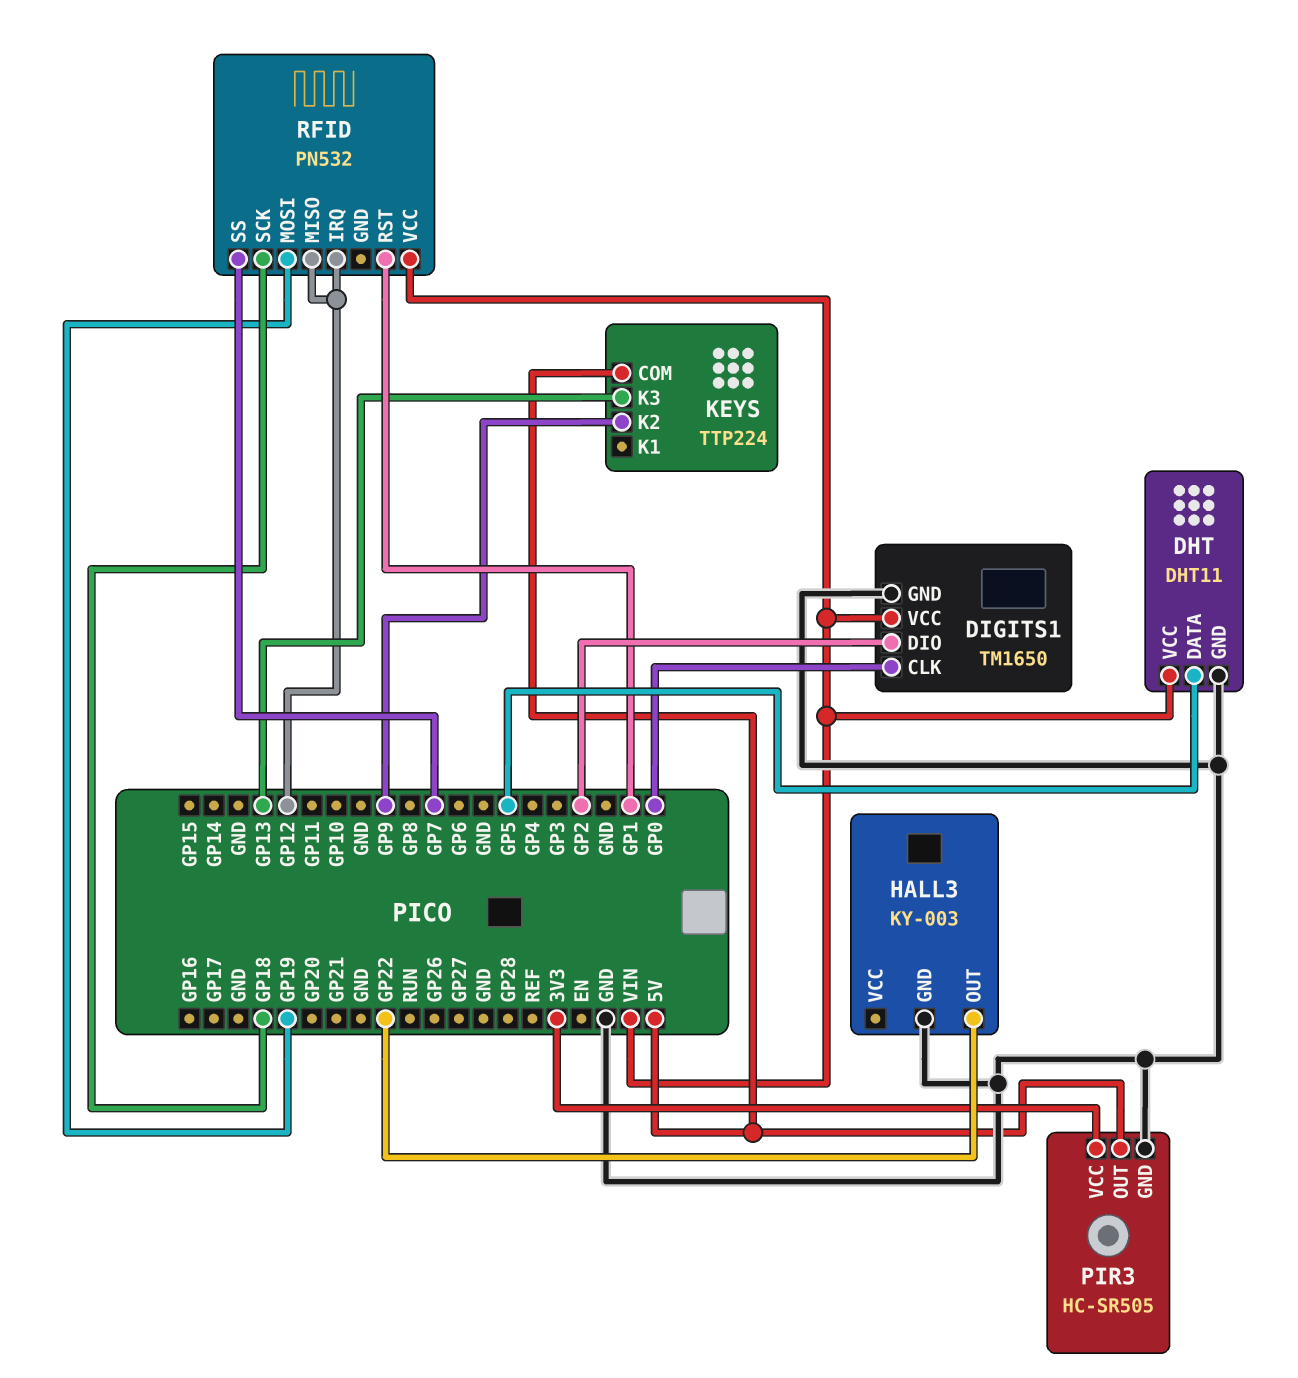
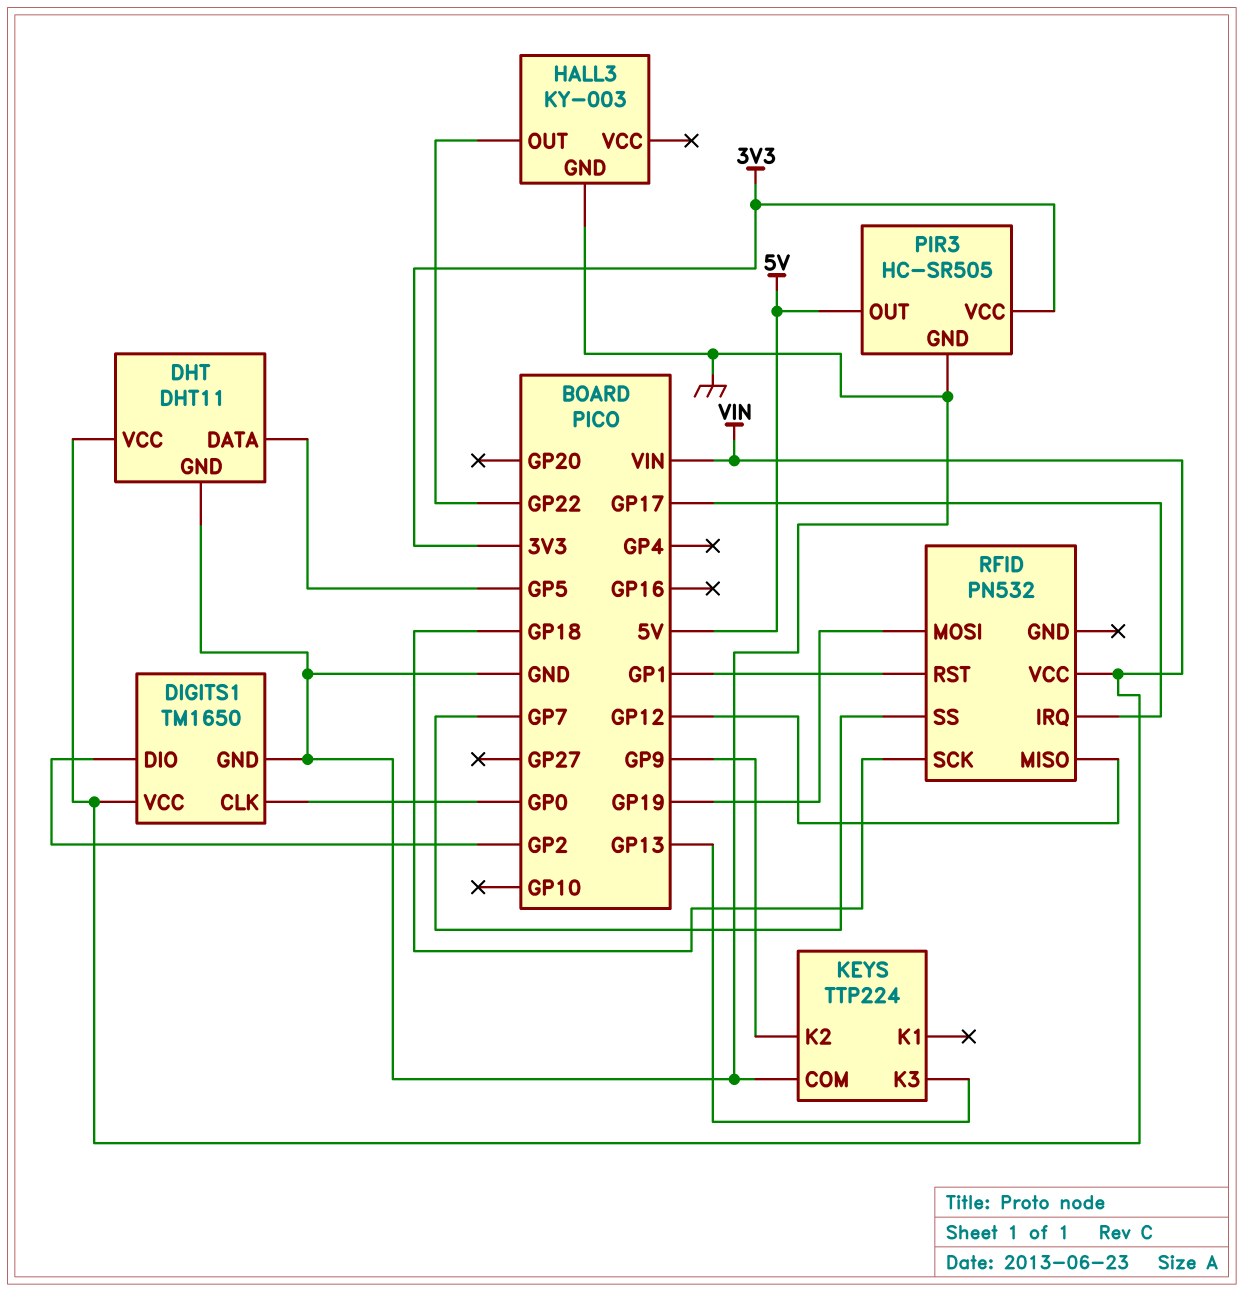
KEYS pin COM: 5V -> GND
RFID pin IRQ: GP12 -> GP17

